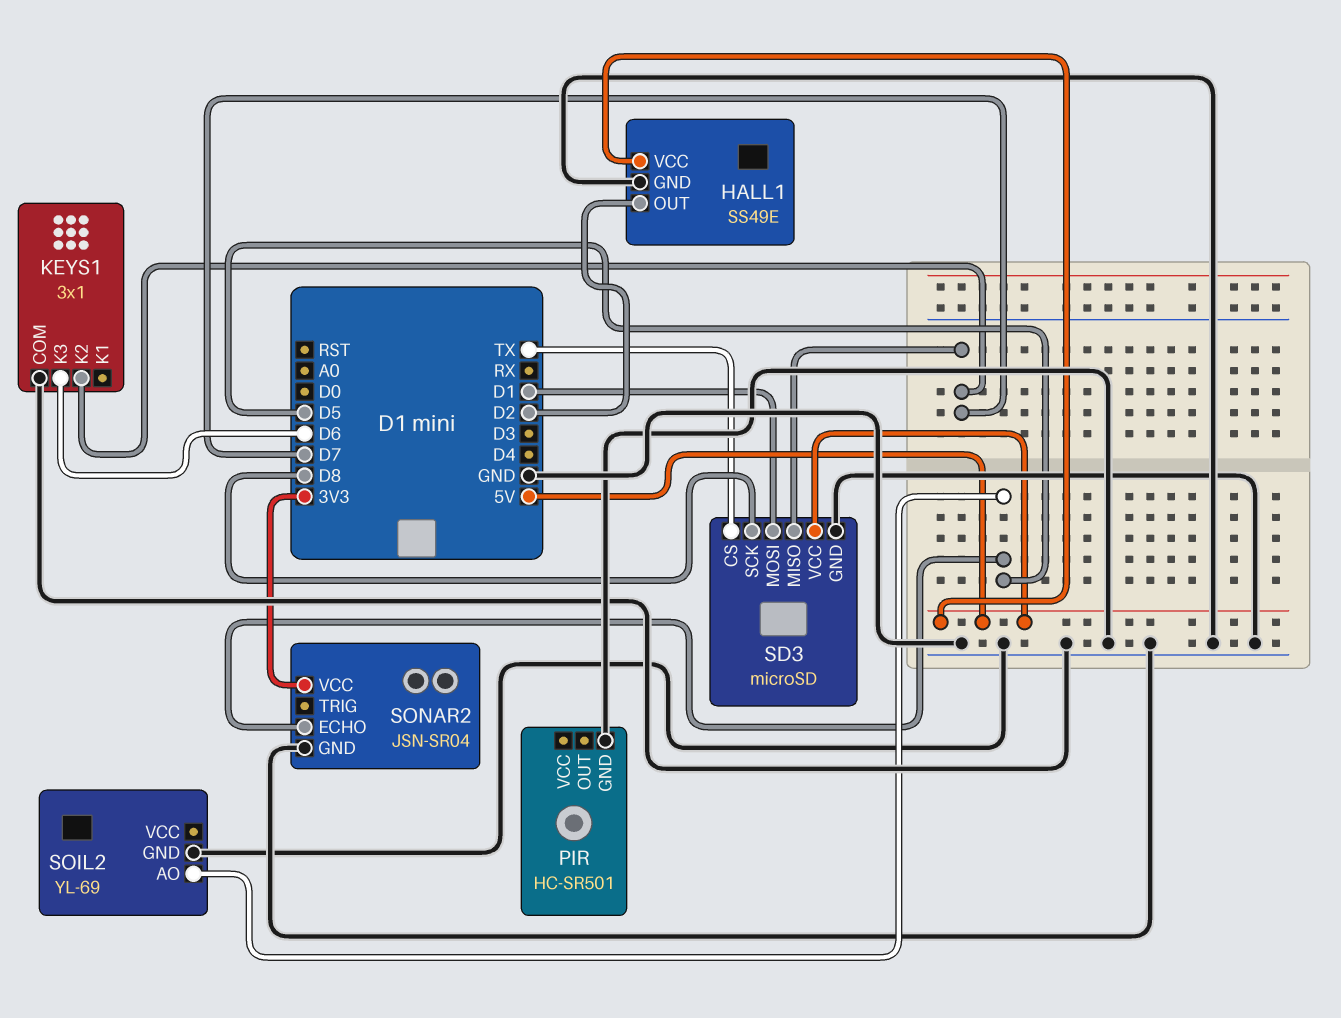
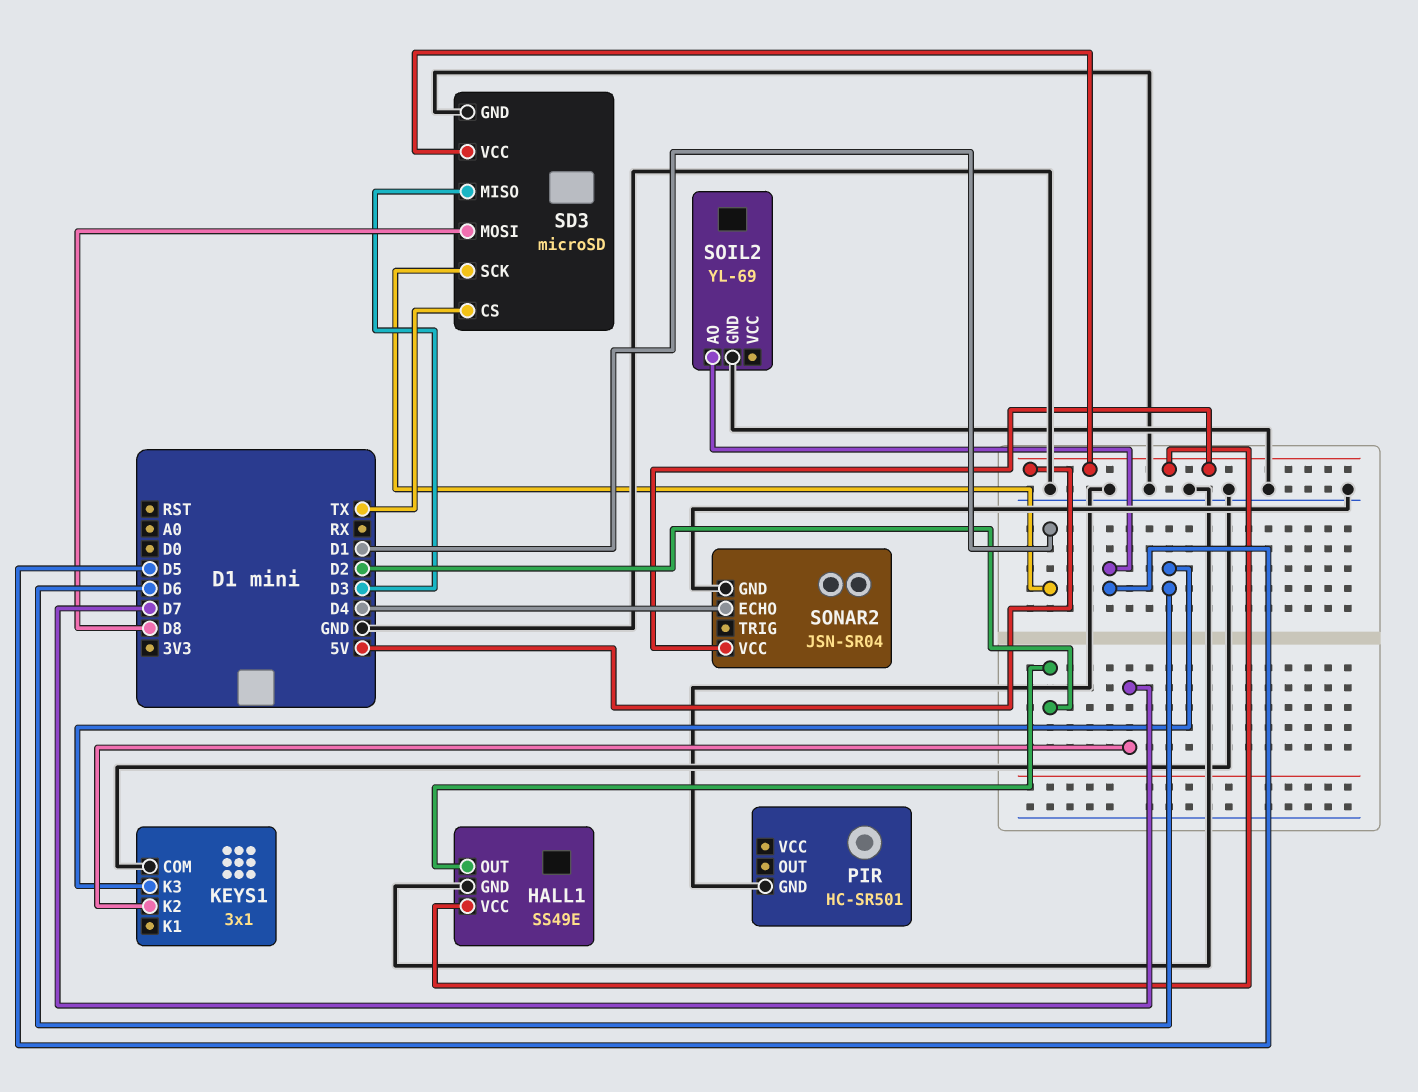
SD3 pin MISO: D7 -> D3
SD3 pin MOSI: D1 -> D8
SD3 pin SCK: D8 -> D1
SONAR2 pin ECHO: D5 -> D4
SONAR2 pin VCC: 3V3 -> 5V

